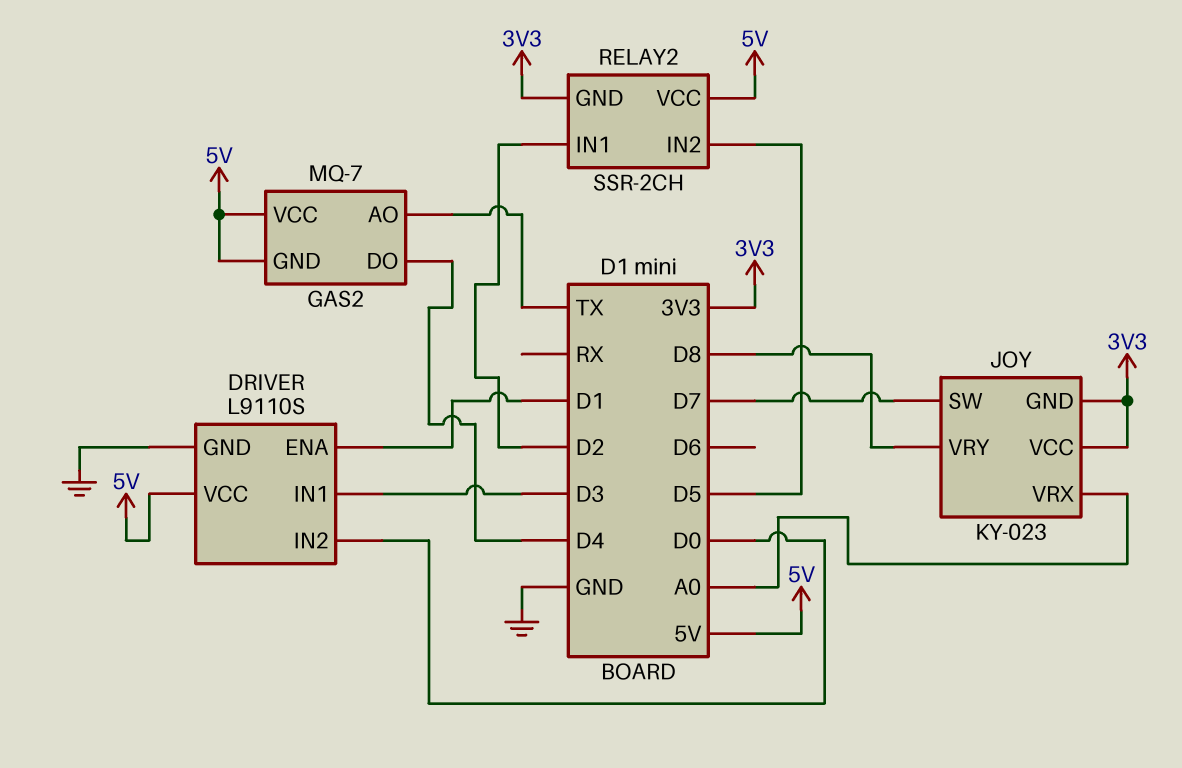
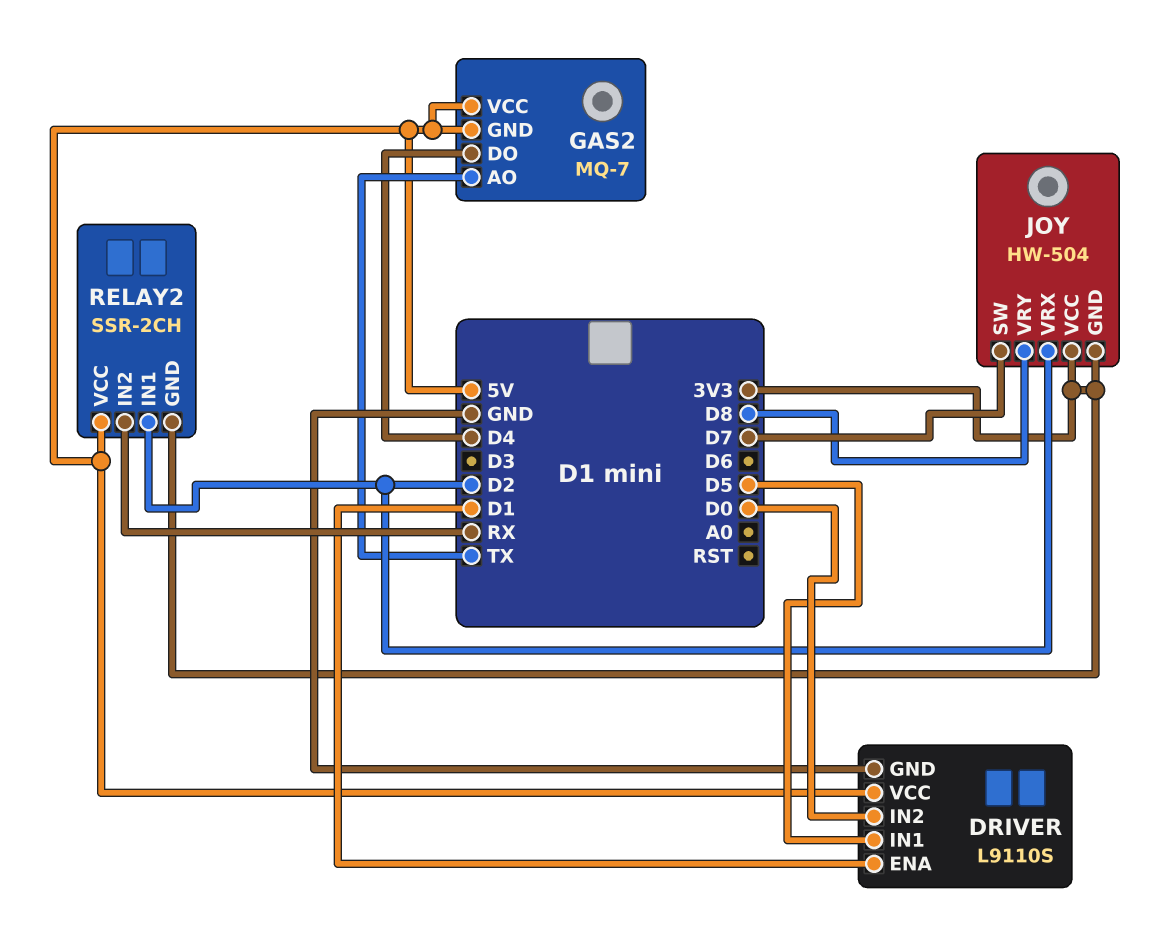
DRIVER pin IN1: D3 -> D5
JOY: KY-023 -> HW-504
JOY pin VRX: A0 -> D2
RELAY2 pin IN2: D5 -> RX

